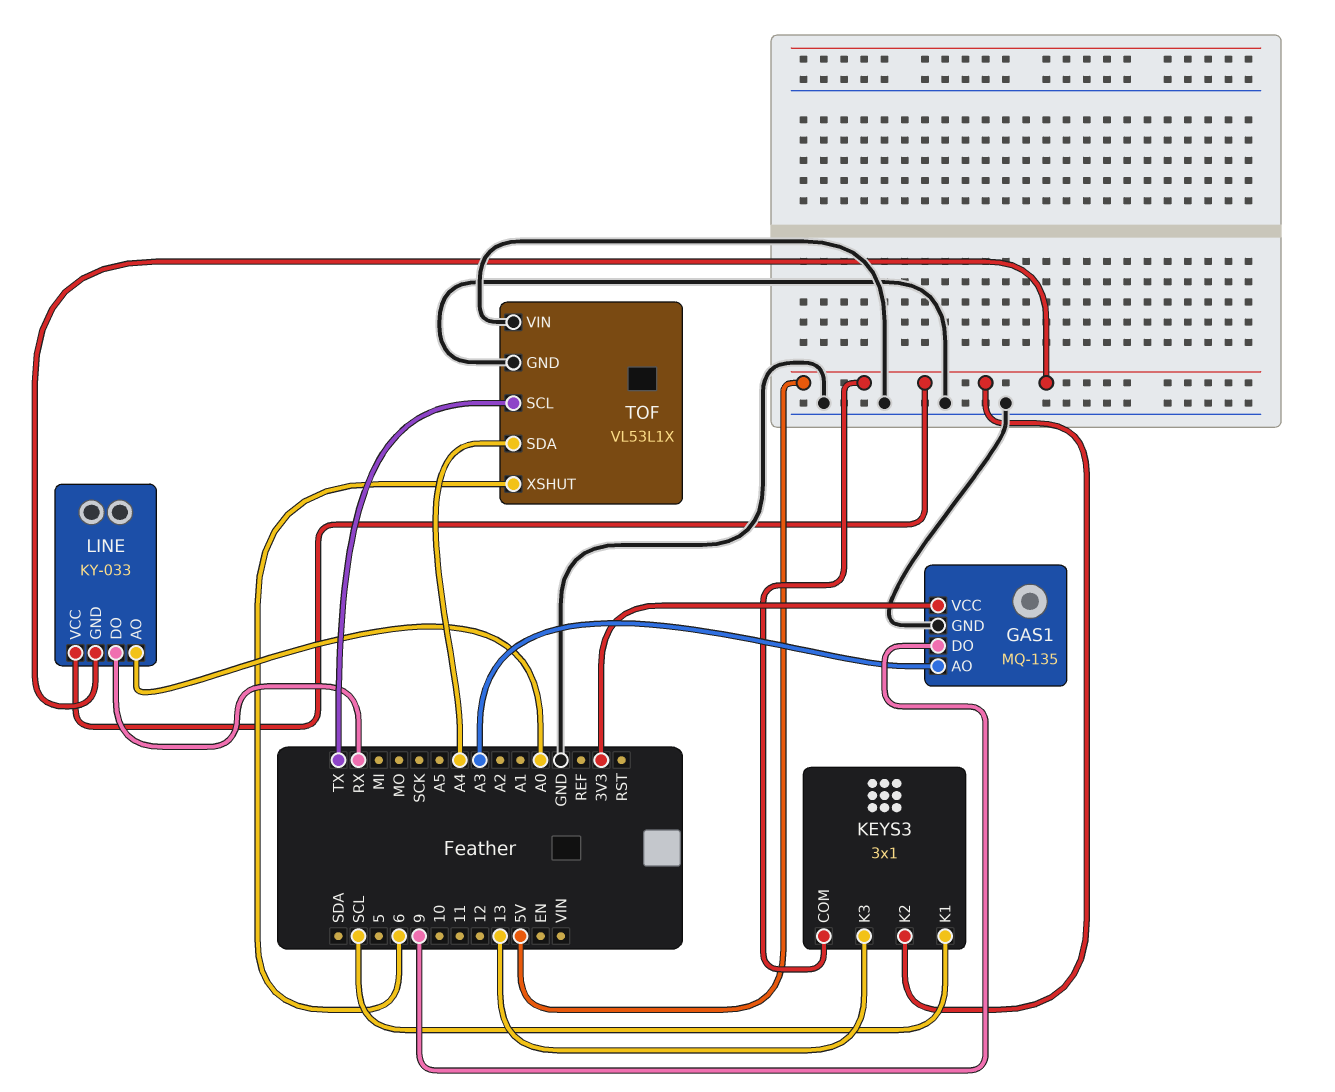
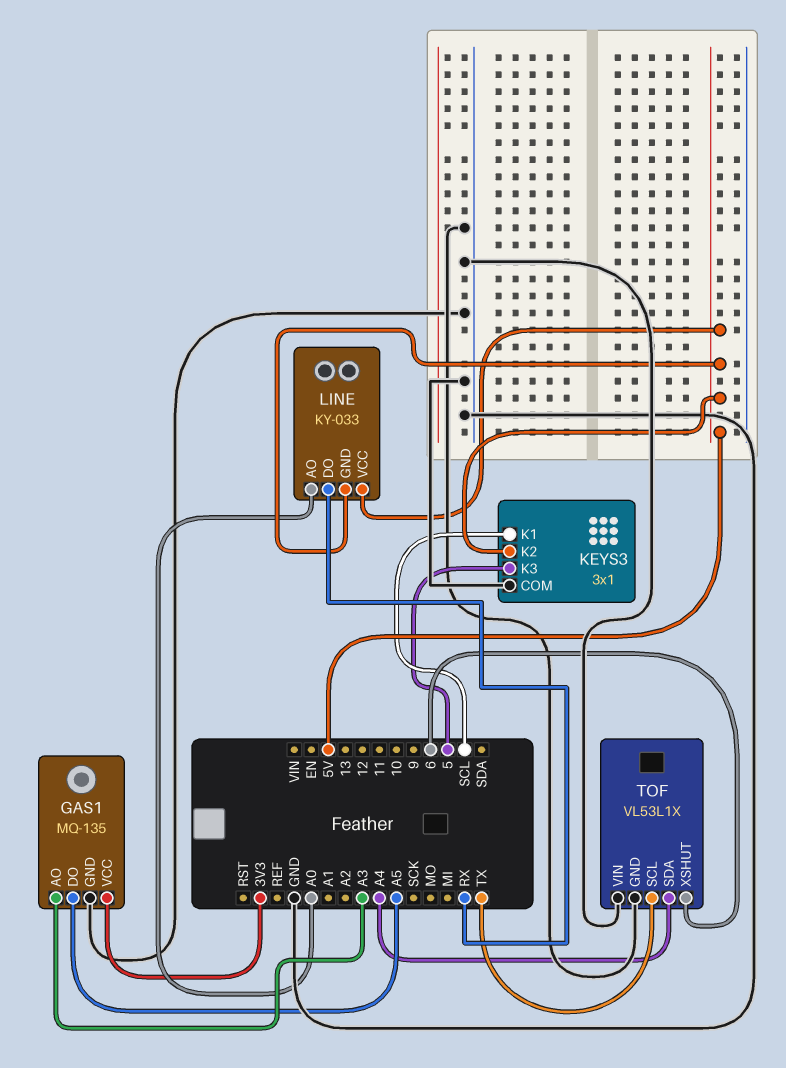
GAS1 pin DO: 9 -> A5
KEYS3 pin COM: 5V -> GND
KEYS3 pin K3: 13 -> 5

